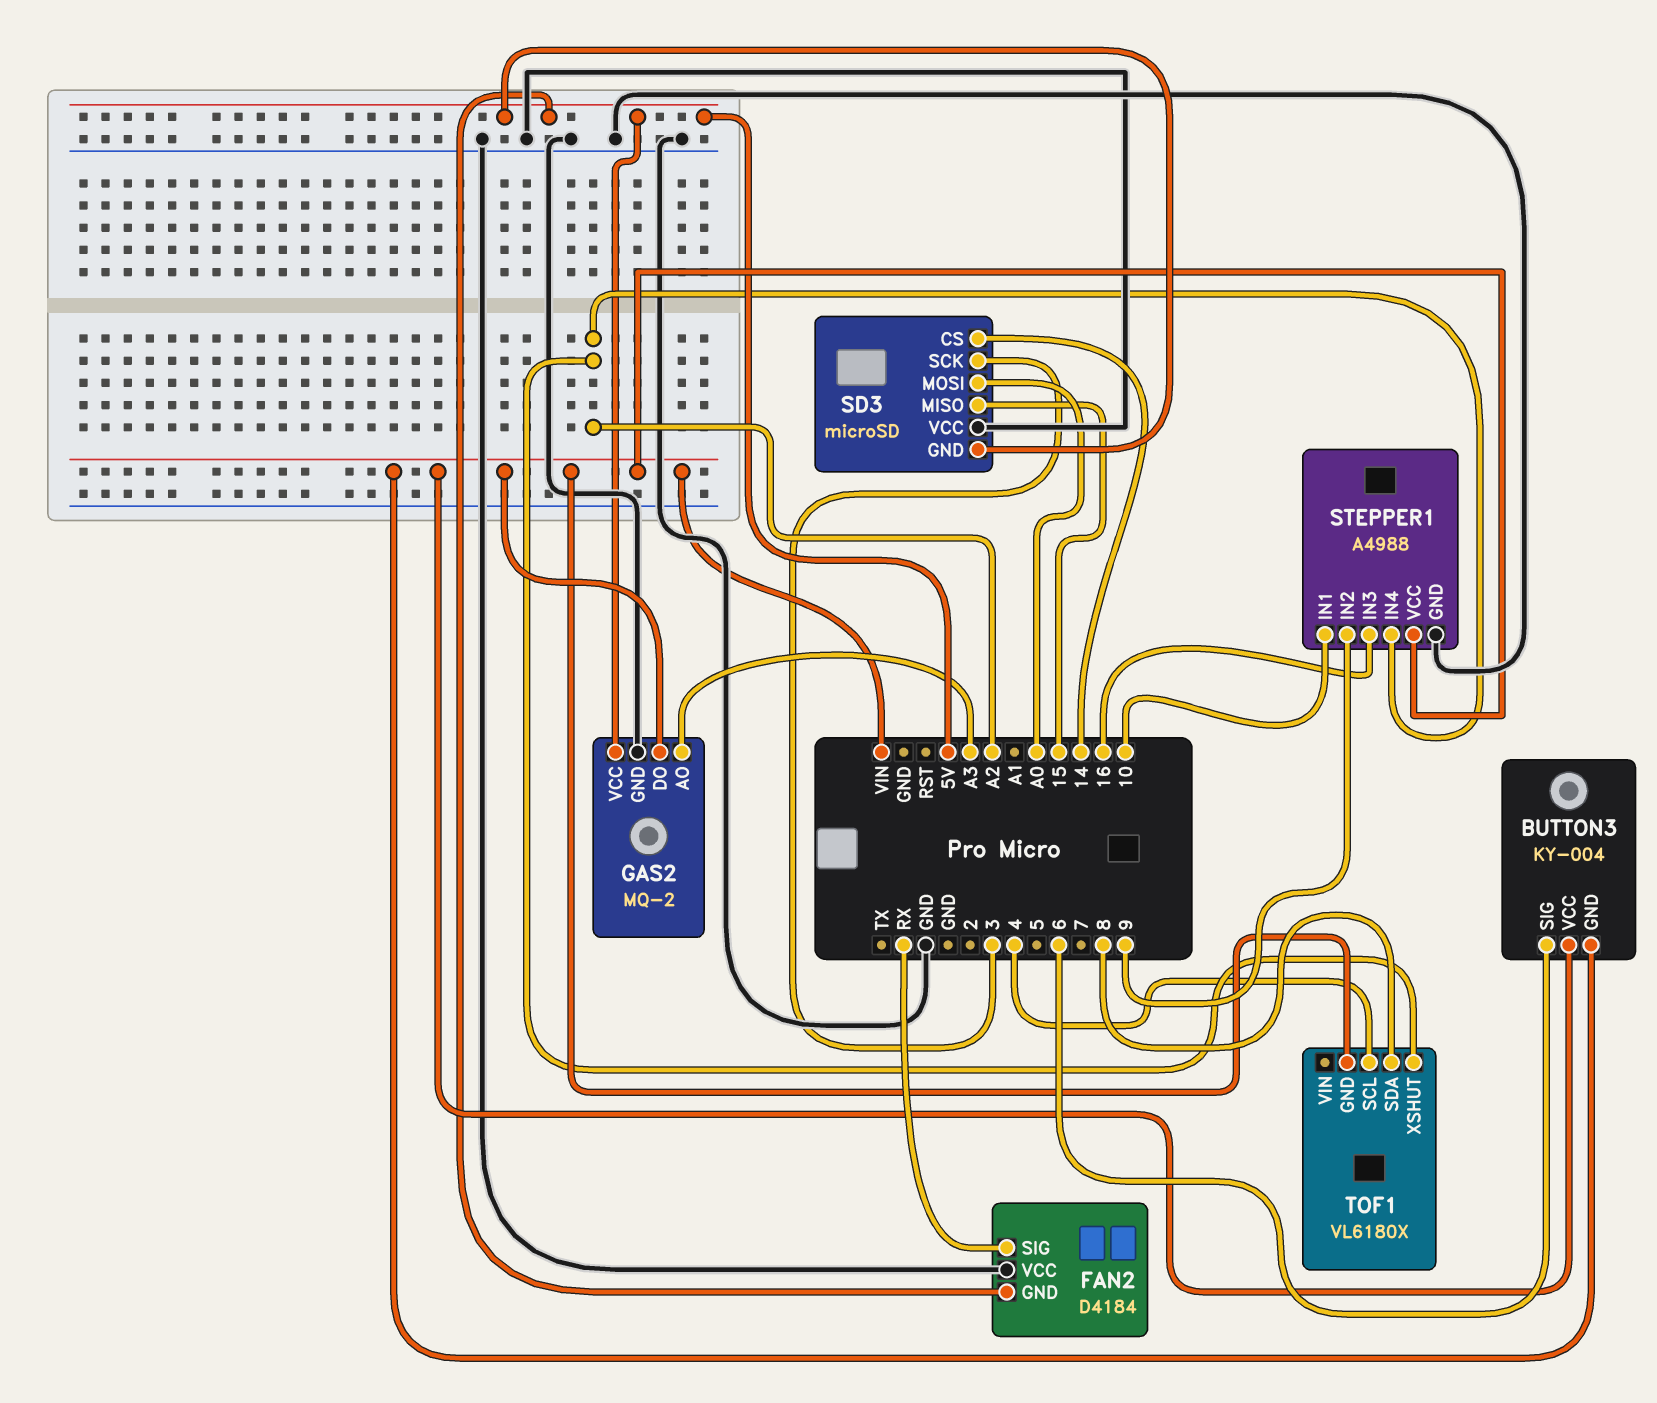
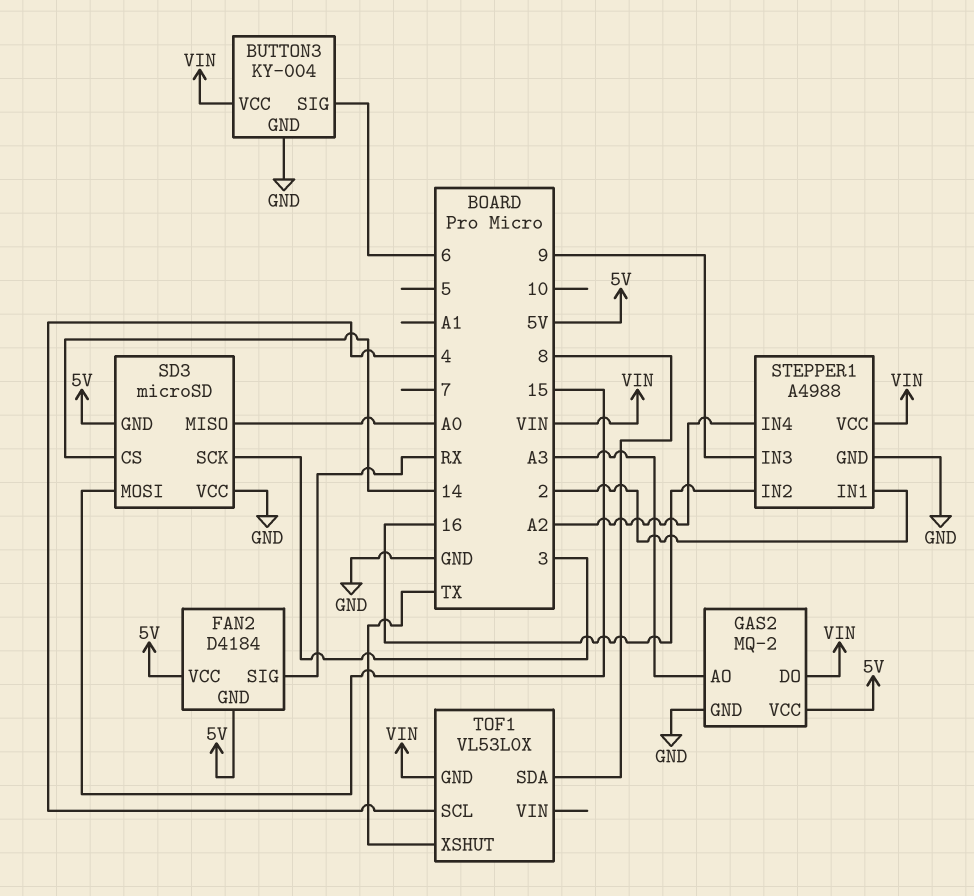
BUTTON3 pin GND: VIN -> GND
FAN2 pin VCC: GND -> 5V
SD3 pin MISO: 15 -> A0
SD3 pin MOSI: A0 -> 15
STEPPER1 pin IN1: 10 -> 2
STEPPER1 pin IN2: 9 -> 16
STEPPER1 pin IN3: 16 -> 9
TOF1: VL6180X -> VL53L0X
TOF1 pin XSHUT: A2 -> TX

